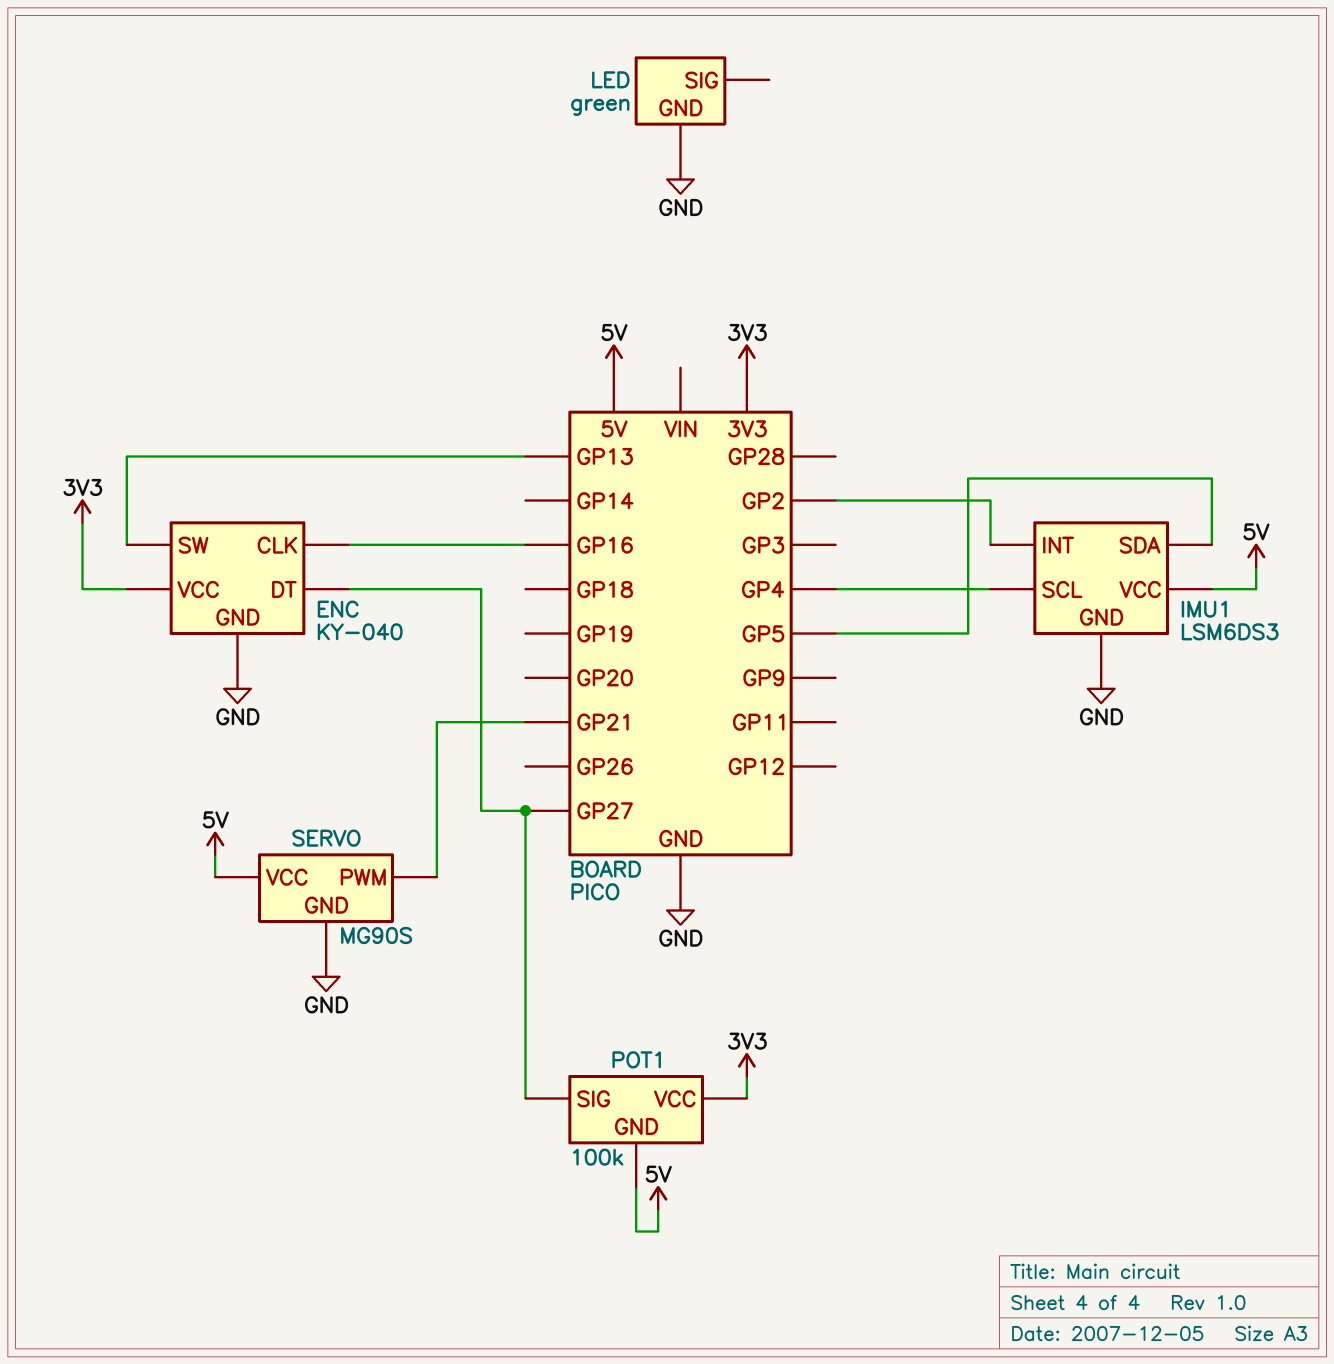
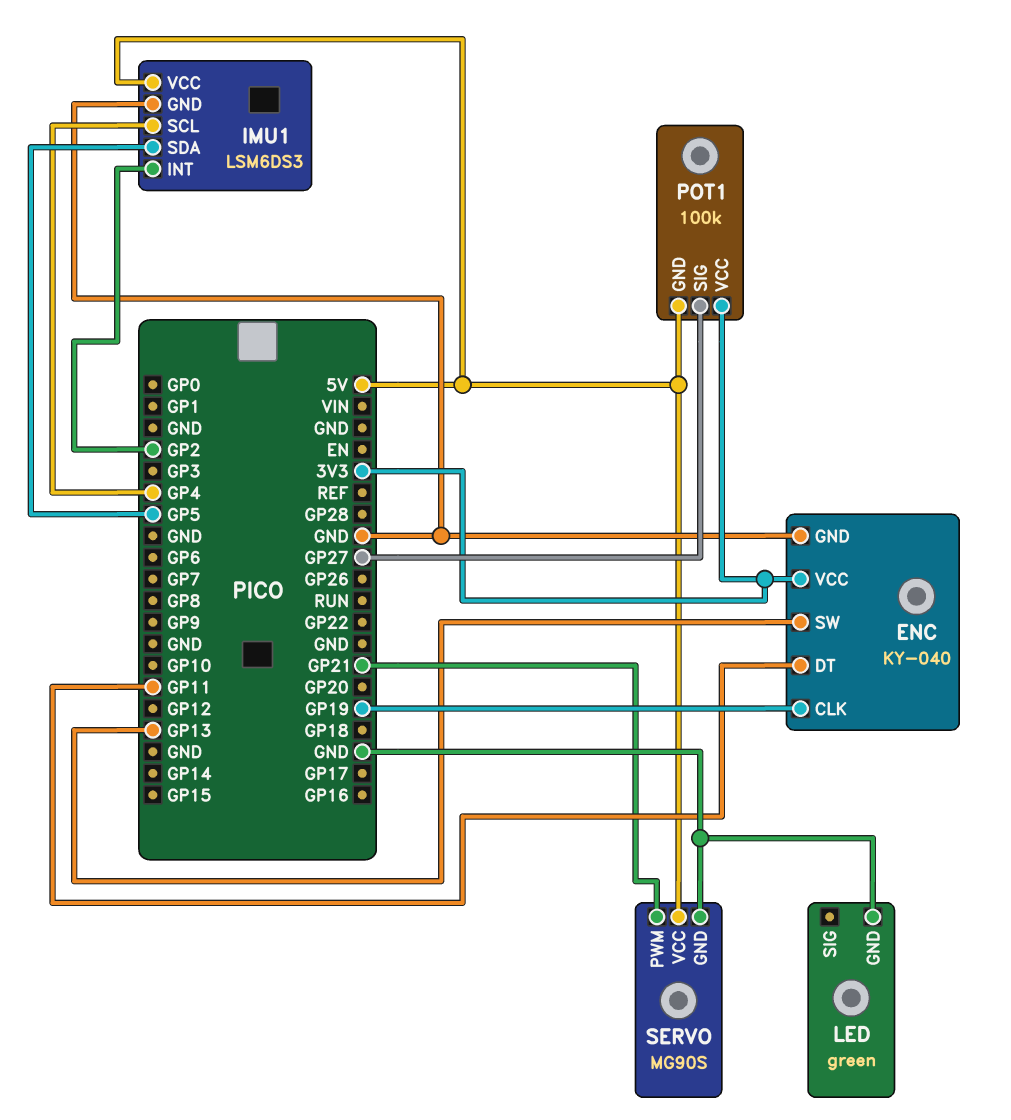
ENC pin CLK: GP16 -> GP19
ENC pin DT: GP27 -> GP11

